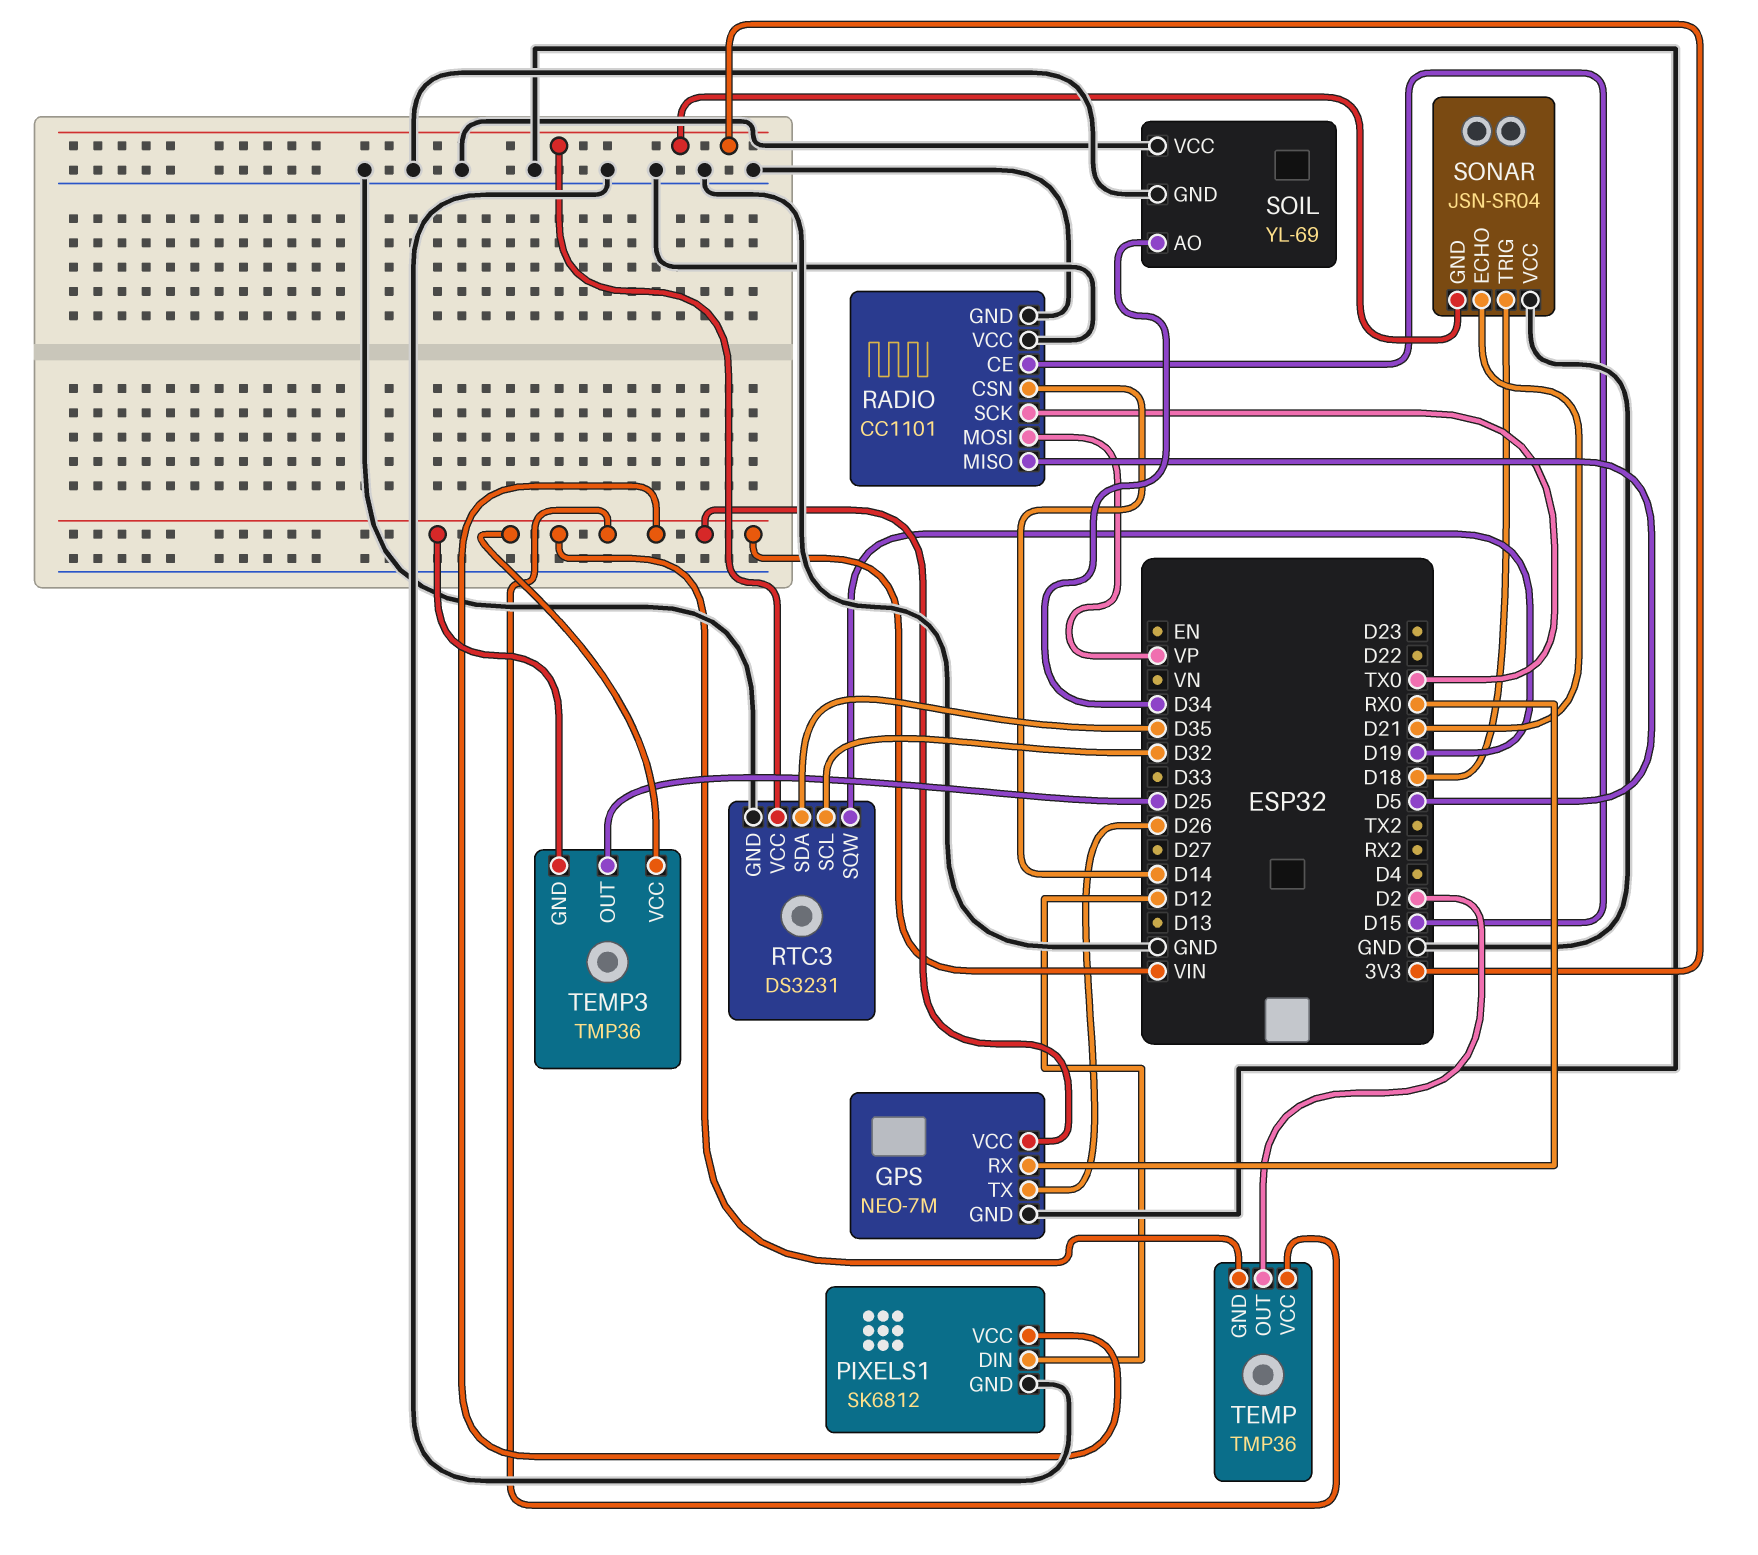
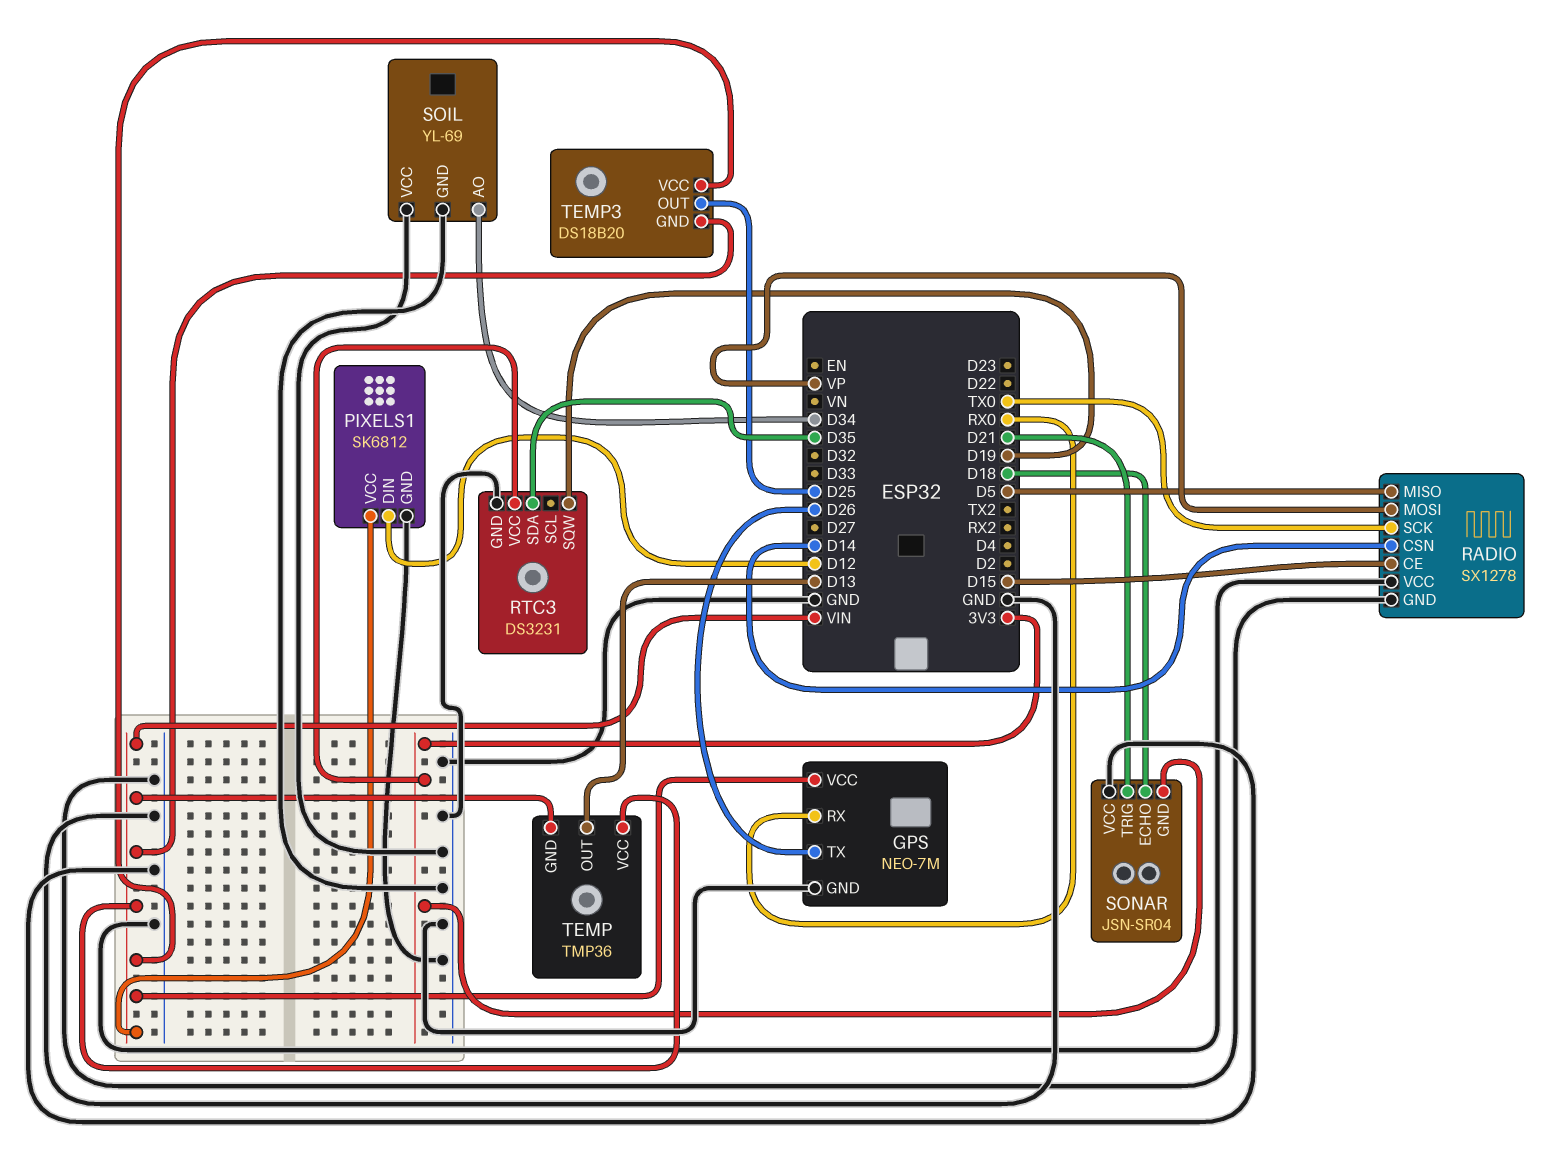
RADIO: CC1101 -> SX1278
RTC3 pin SCL: D32 -> none
SONAR pin ECHO: D21 -> D18
SONAR pin TRIG: D18 -> D21
TEMP pin OUT: D2 -> D13
TEMP3: TMP36 -> DS18B20

